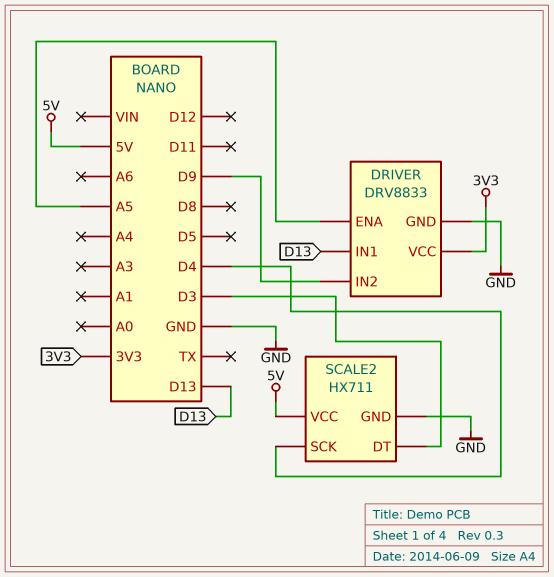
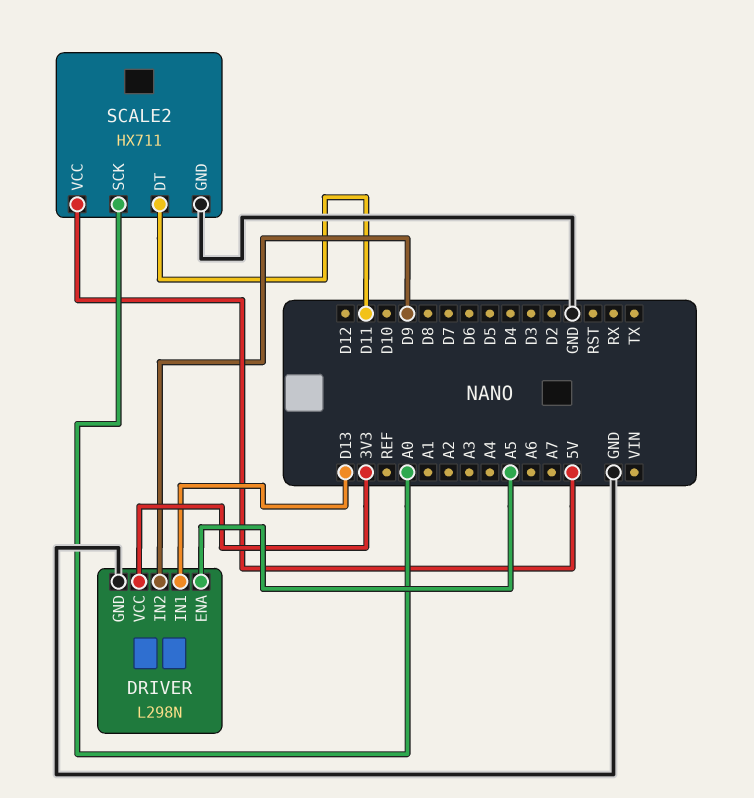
DRIVER: DRV8833 -> L298N
SCALE2 pin DT: D3 -> D11
SCALE2 pin SCK: D4 -> A0

